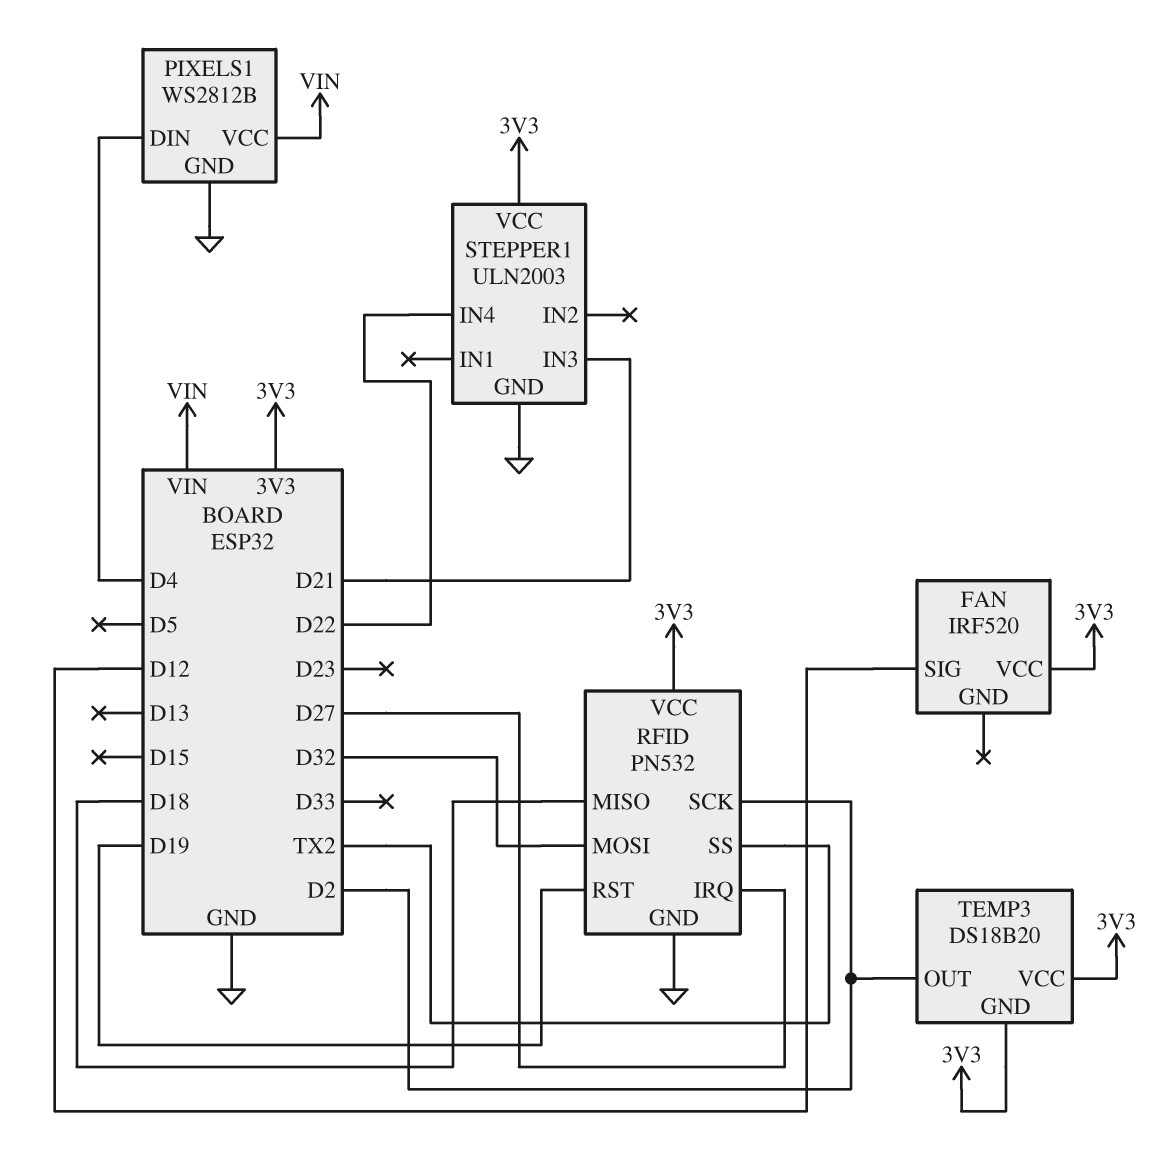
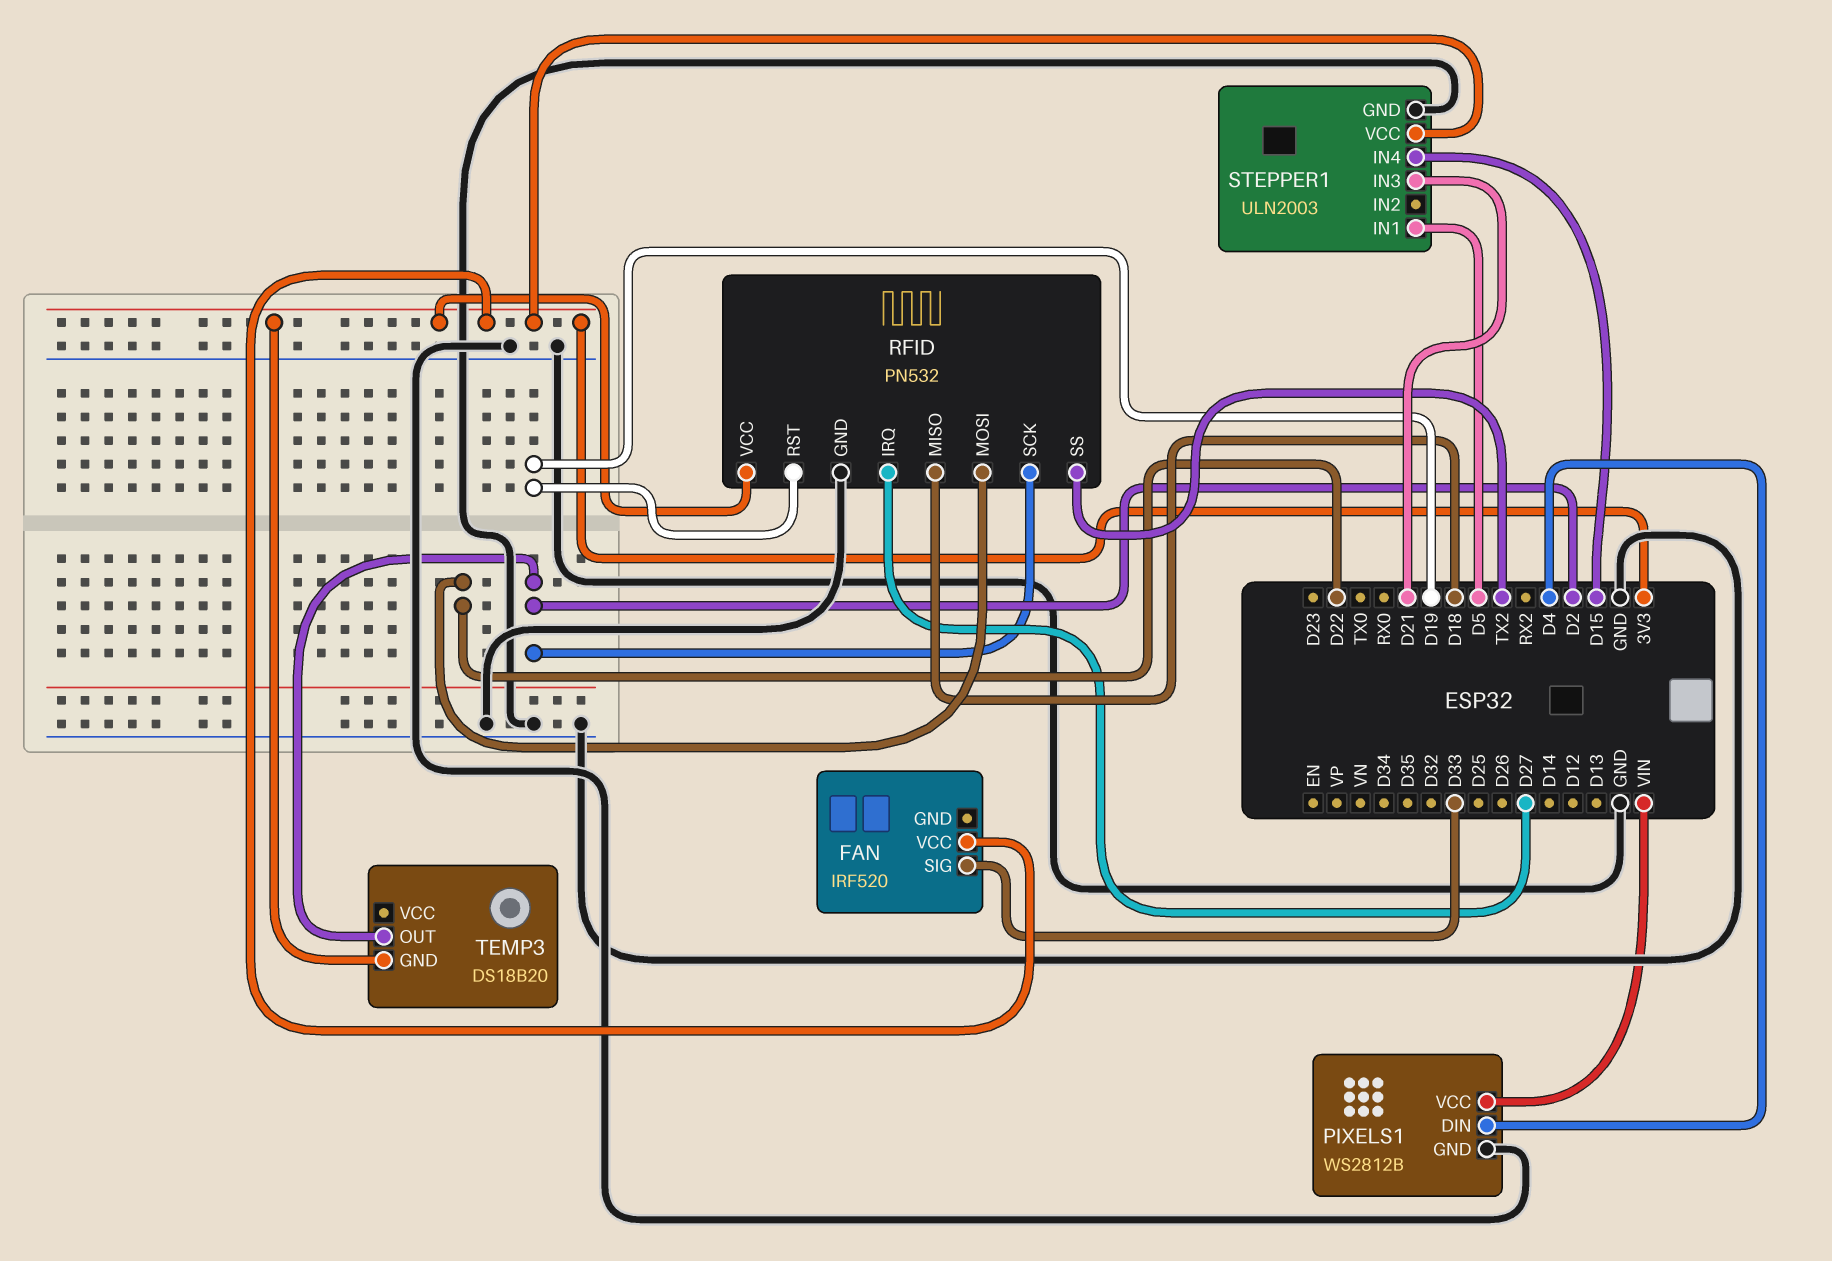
FAN pin SIG: D12 -> D33
RFID pin MOSI: D32 -> D22
STEPPER1 pin IN1: none -> D5
STEPPER1 pin IN4: D22 -> D15
TEMP3 pin VCC: 3V3 -> none

